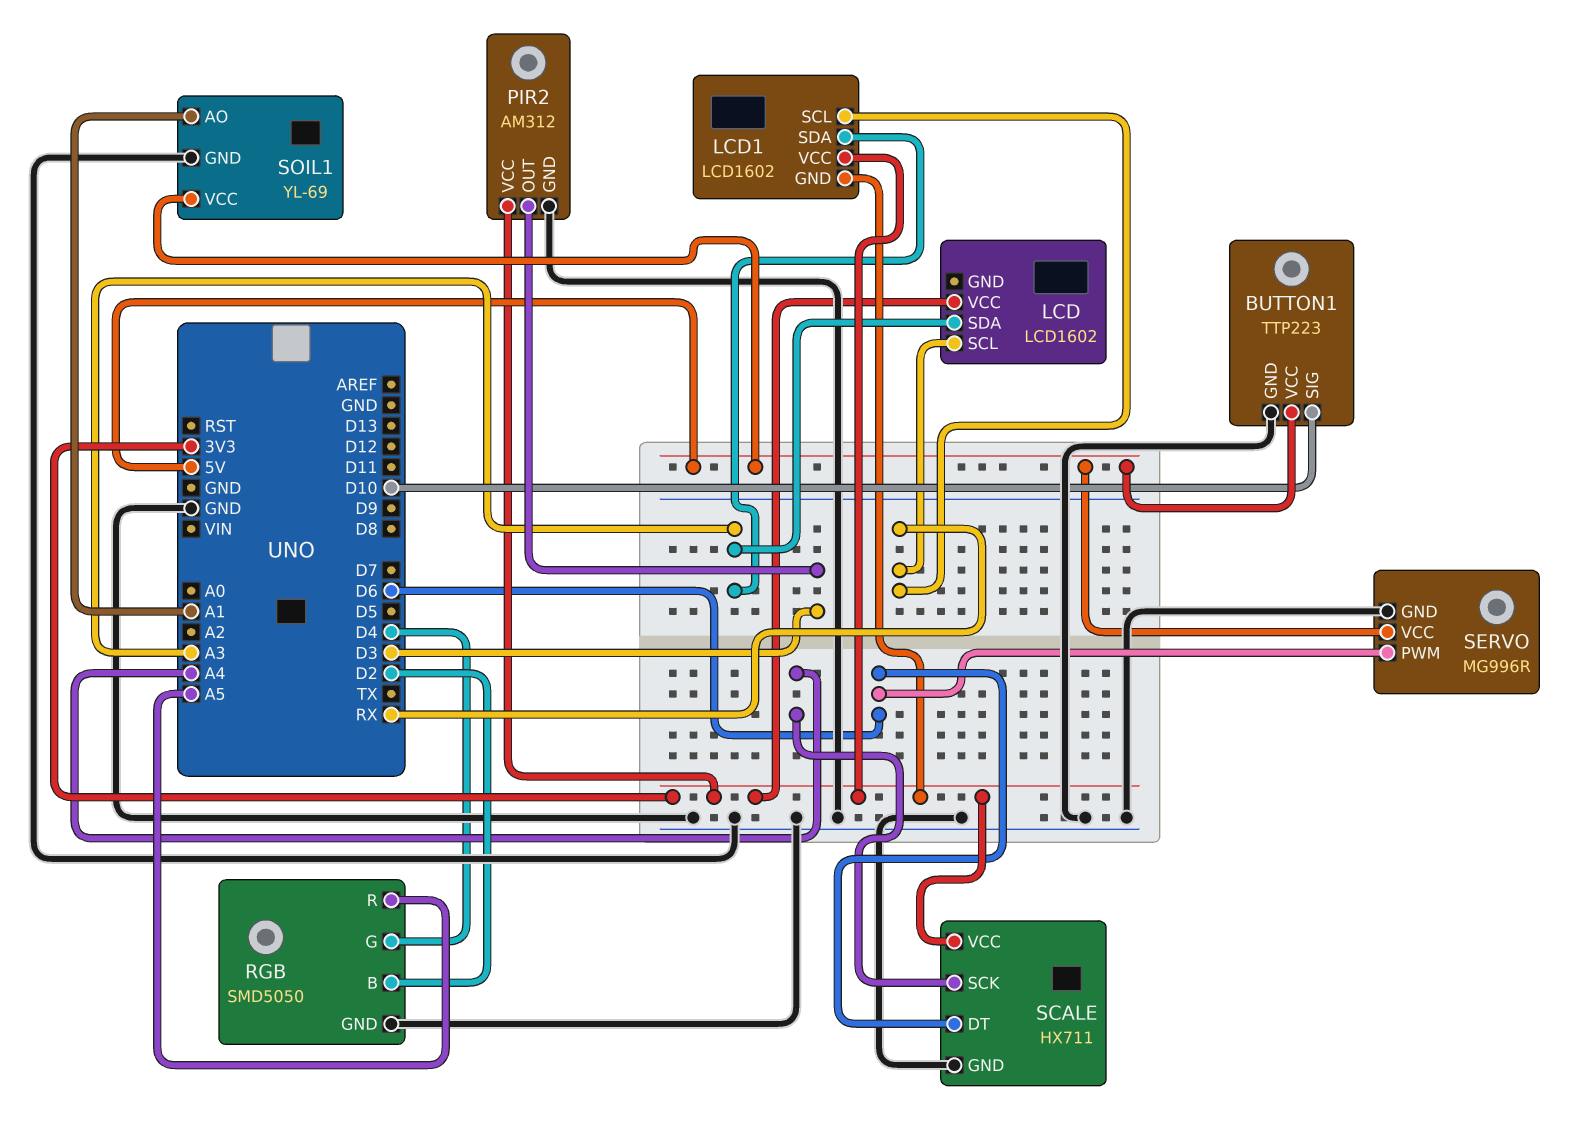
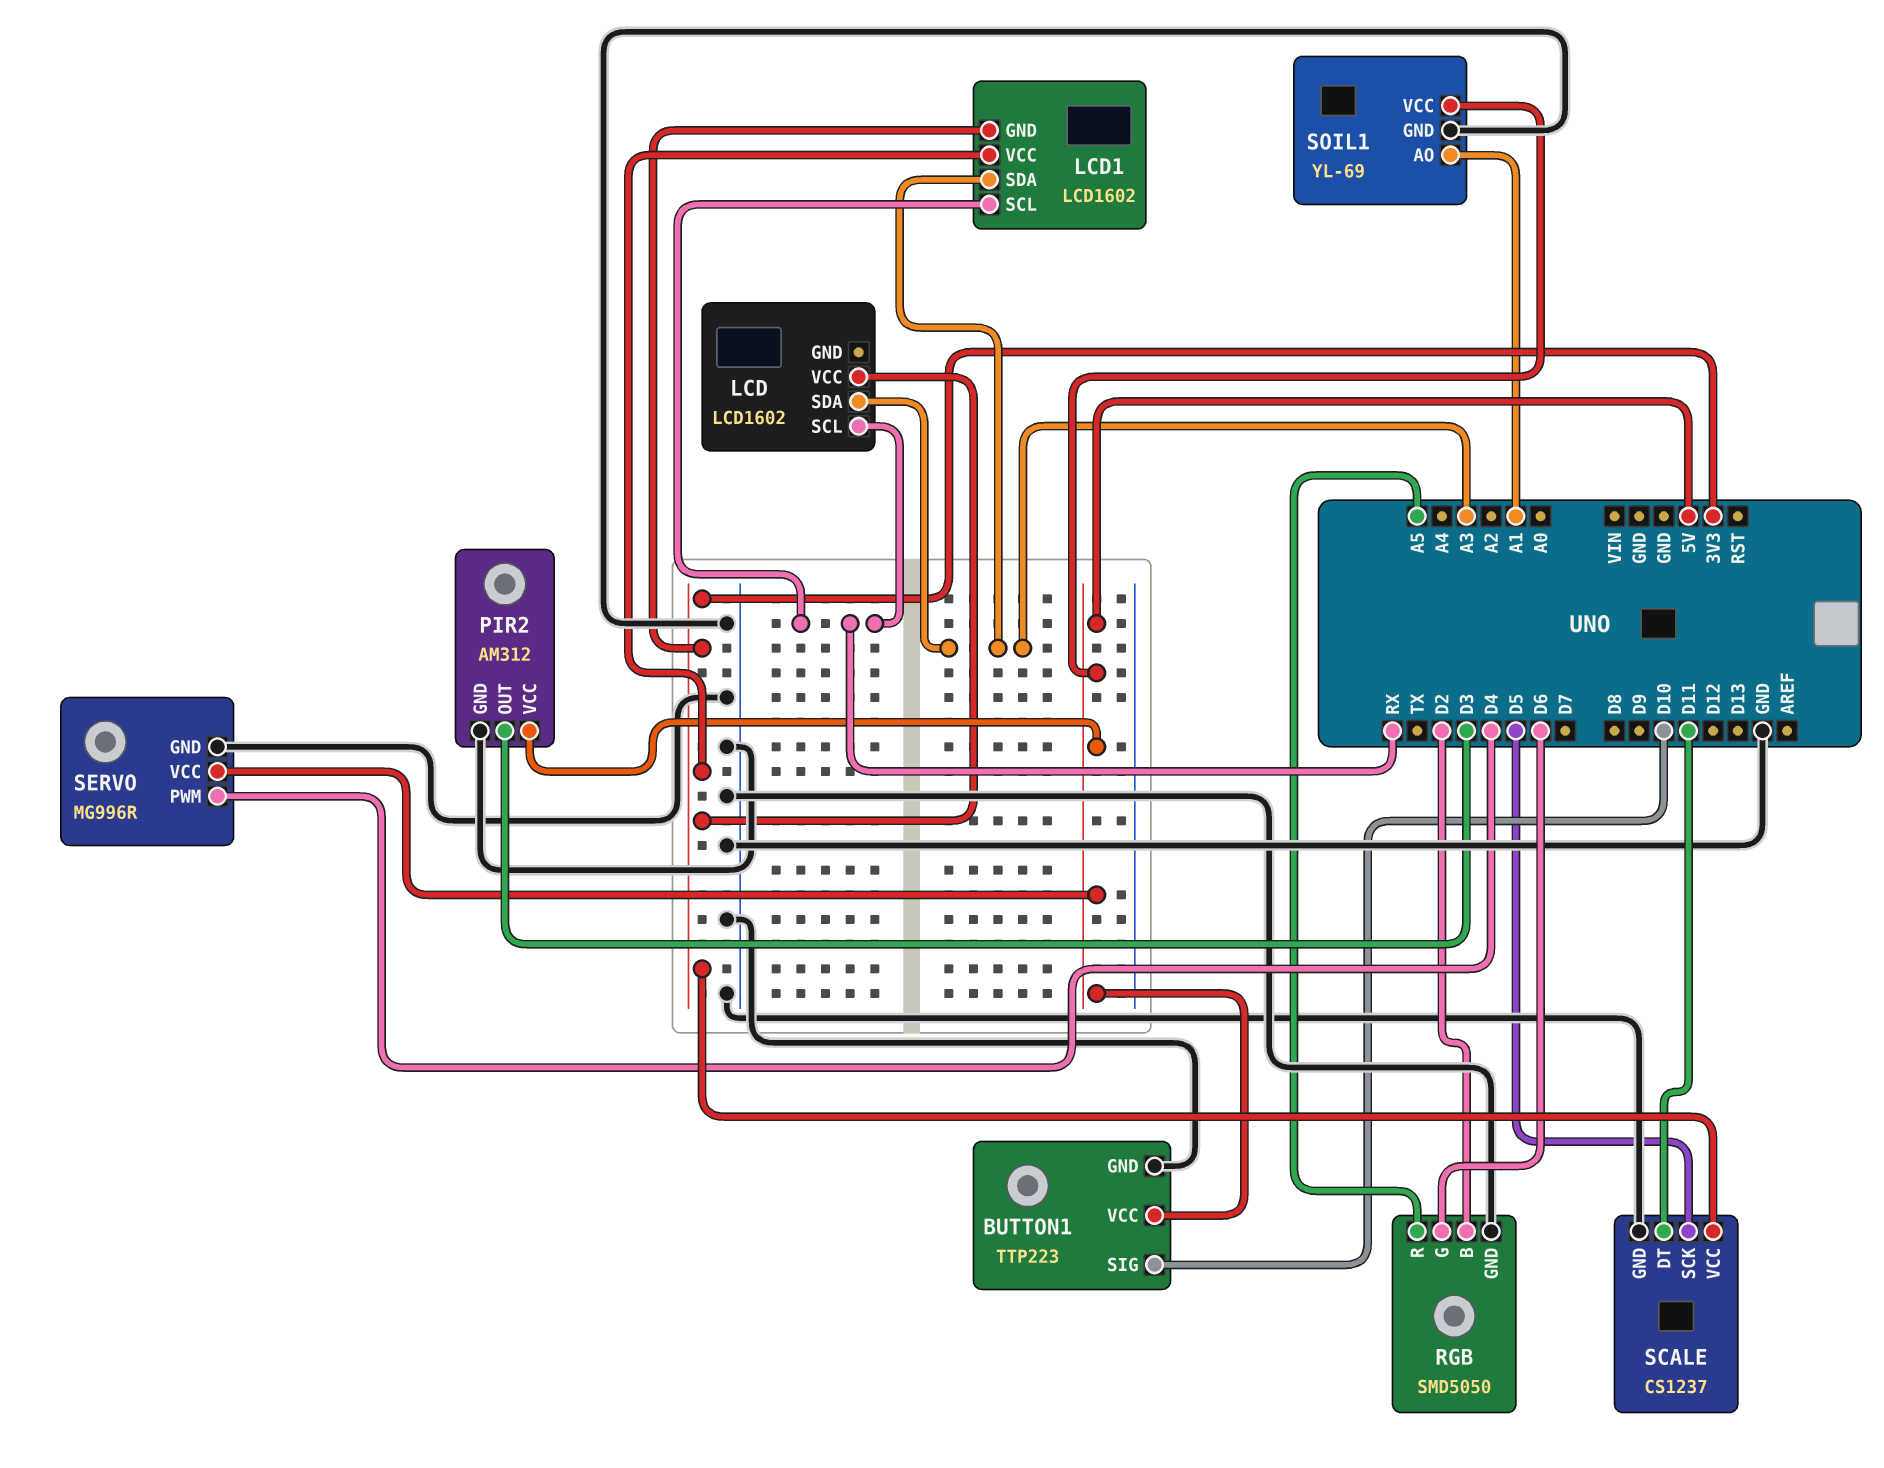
PIR2 pin VCC: 3V3 -> 5V
RGB pin G: D4 -> D6
SCALE: HX711 -> CS1237
SCALE pin DT: D6 -> D11
SCALE pin SCK: A4 -> D5
SERVO pin PWM: D6 -> D4

